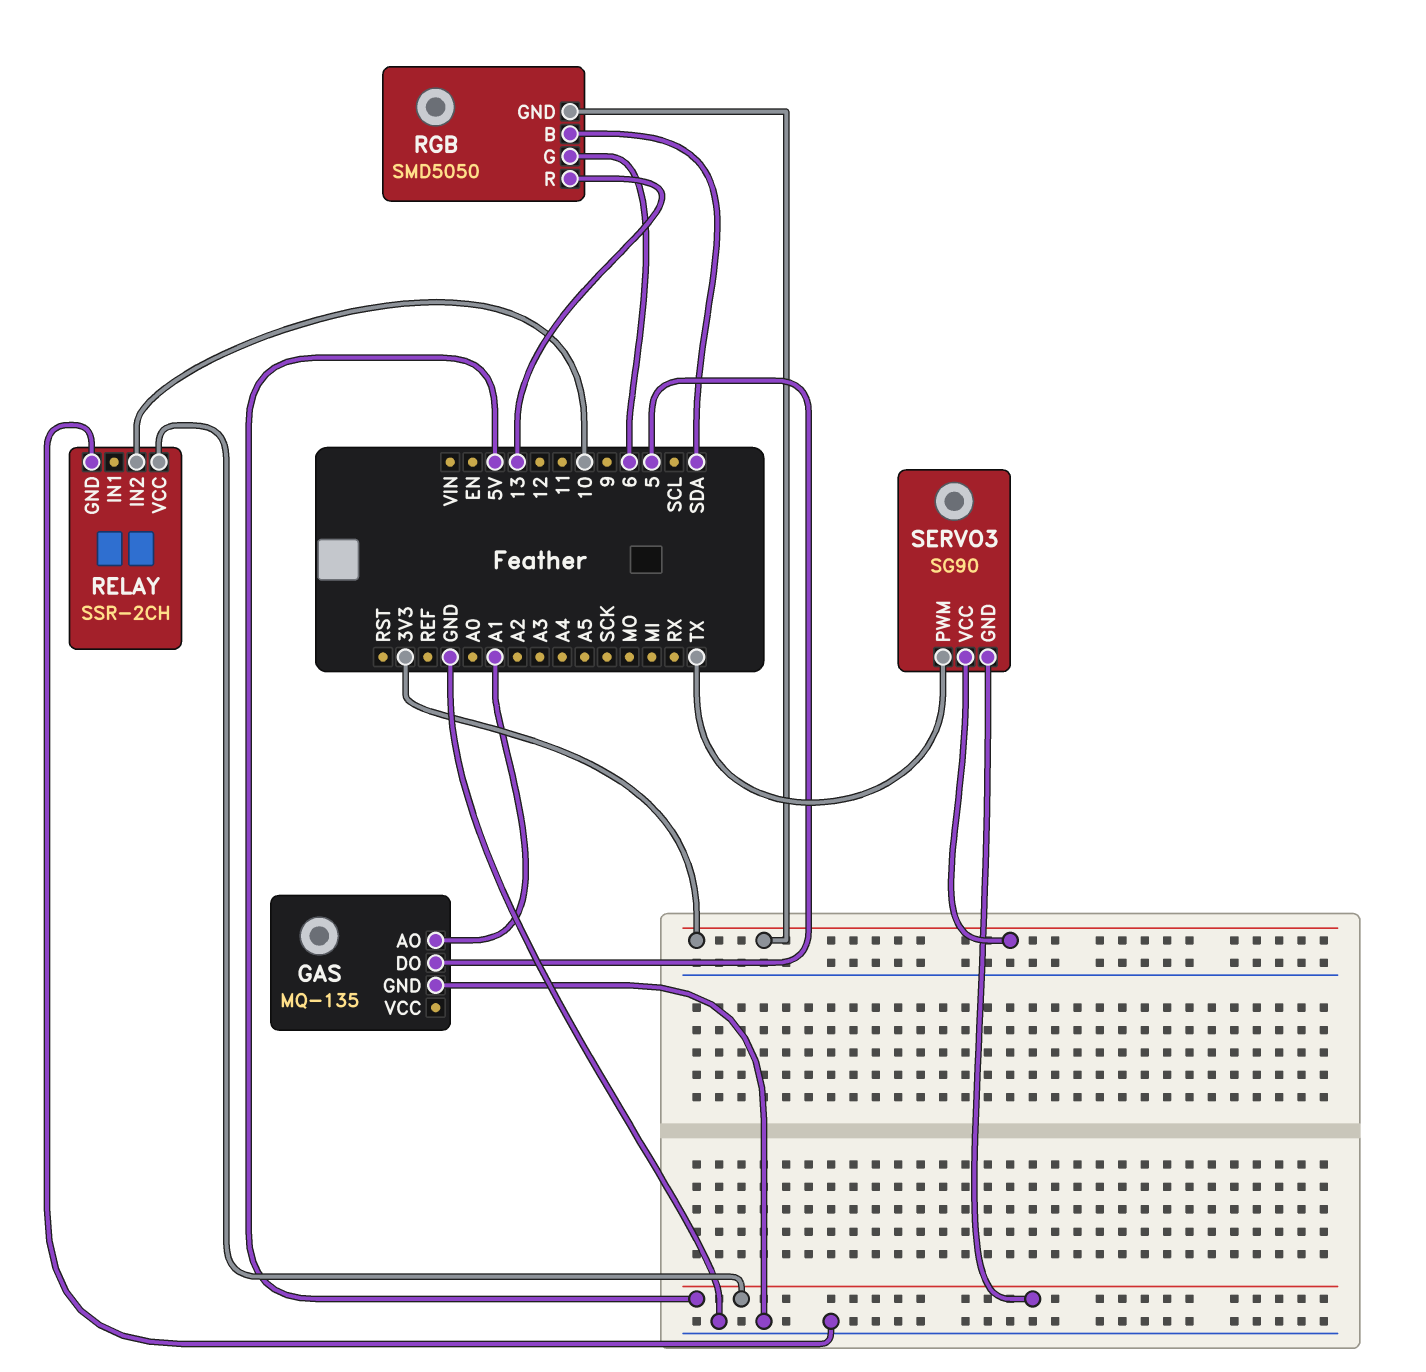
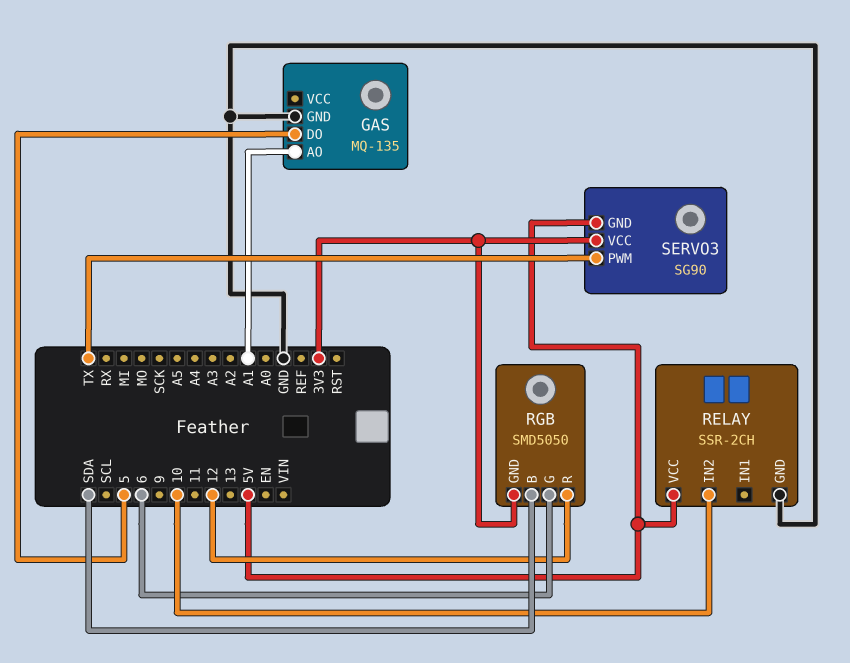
RGB pin R: 13 -> 12

